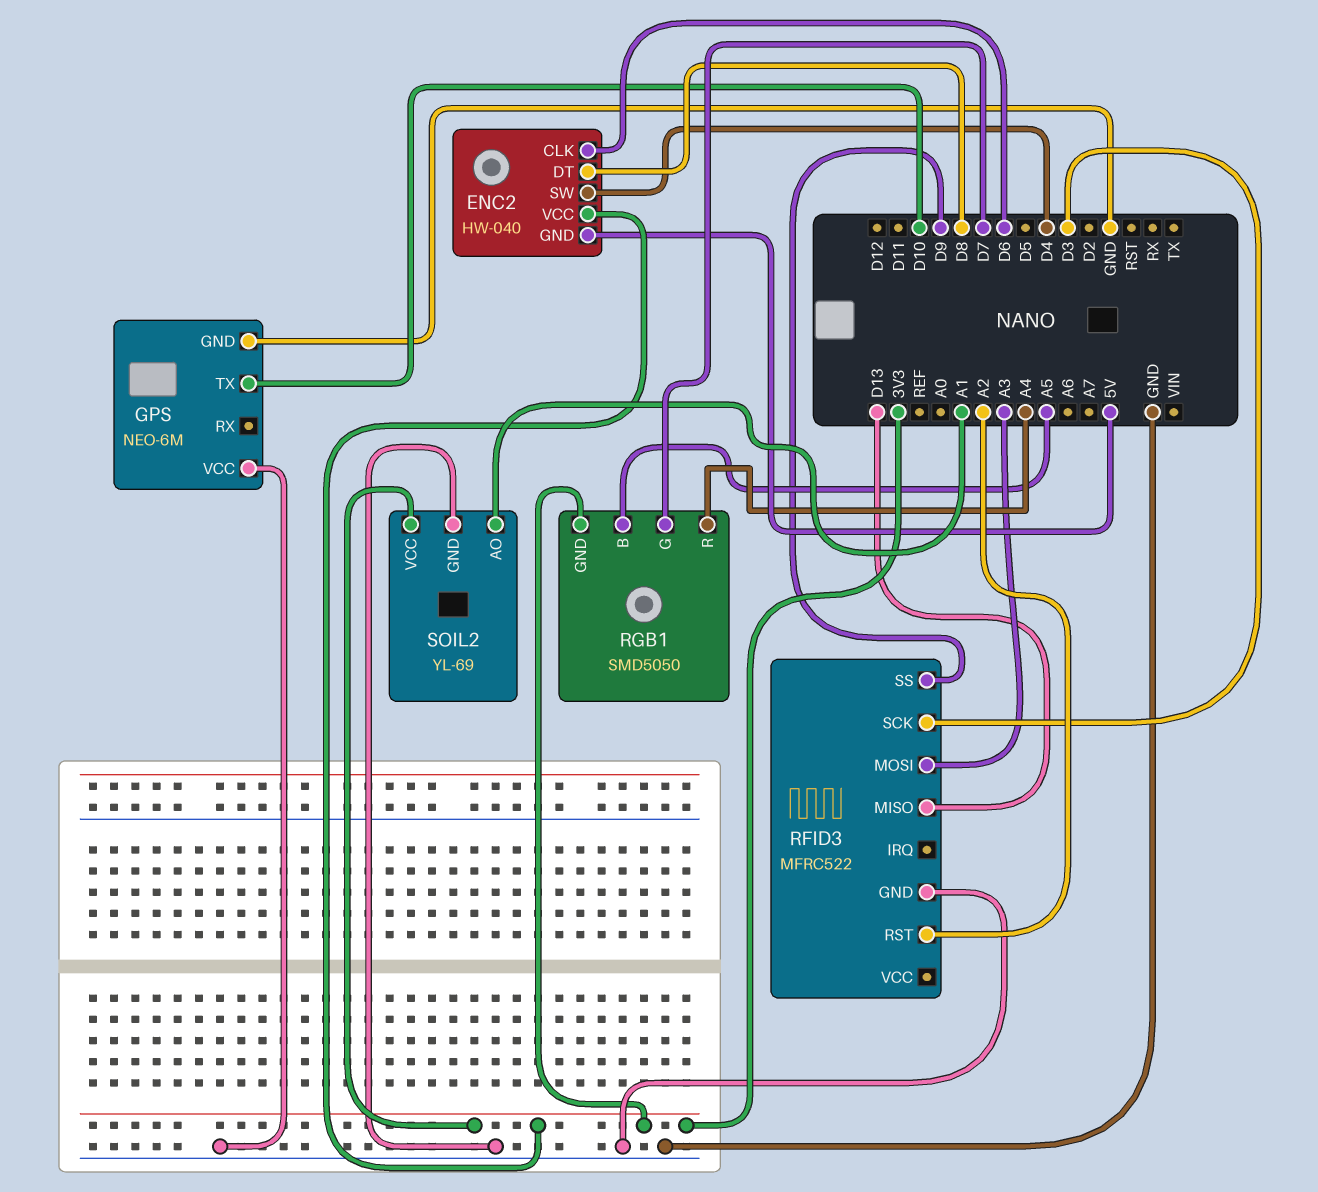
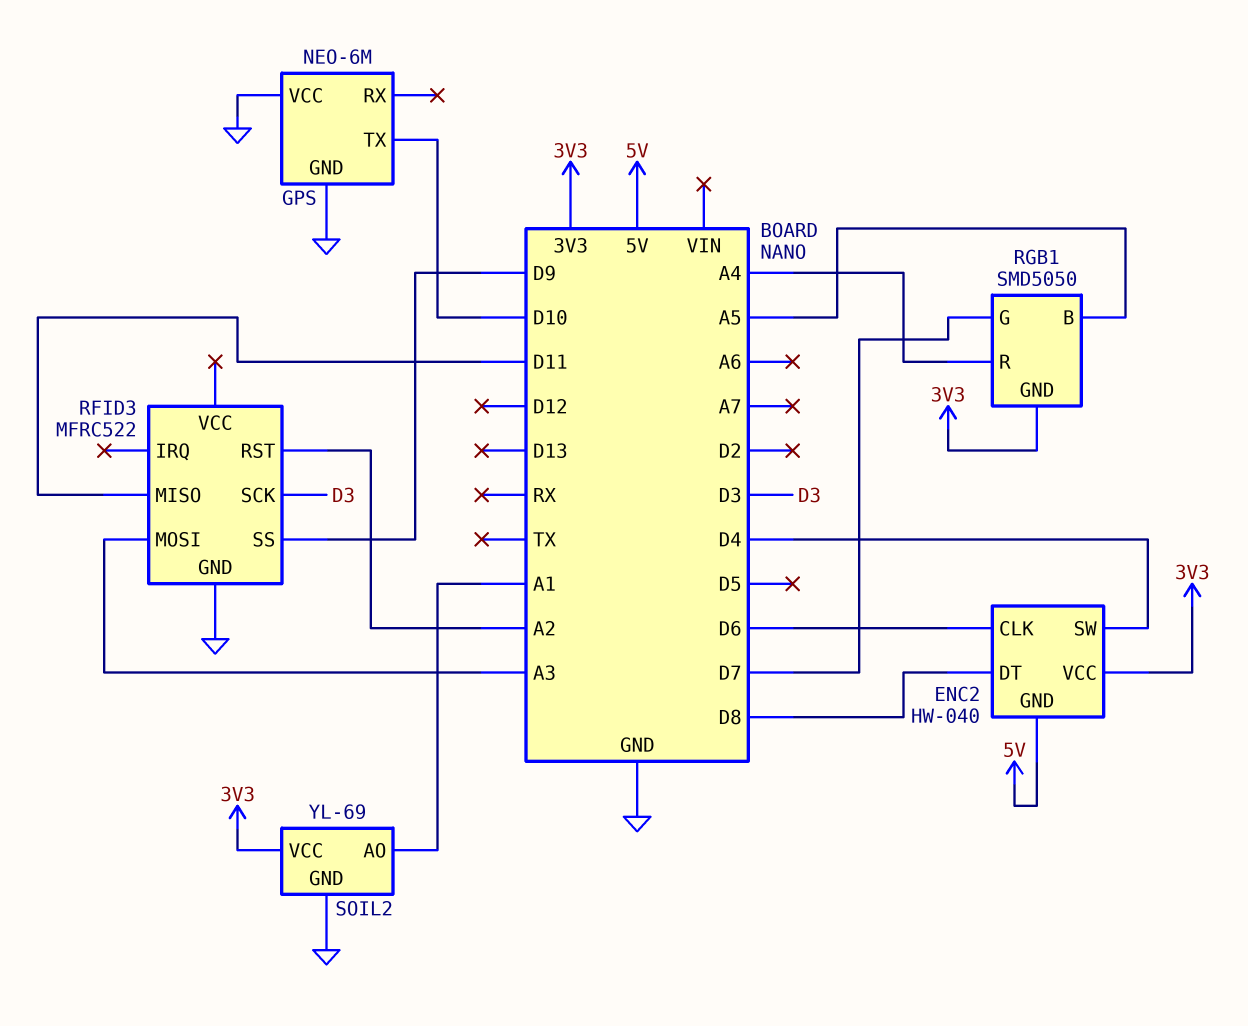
RFID3 pin MISO: D13 -> D11

